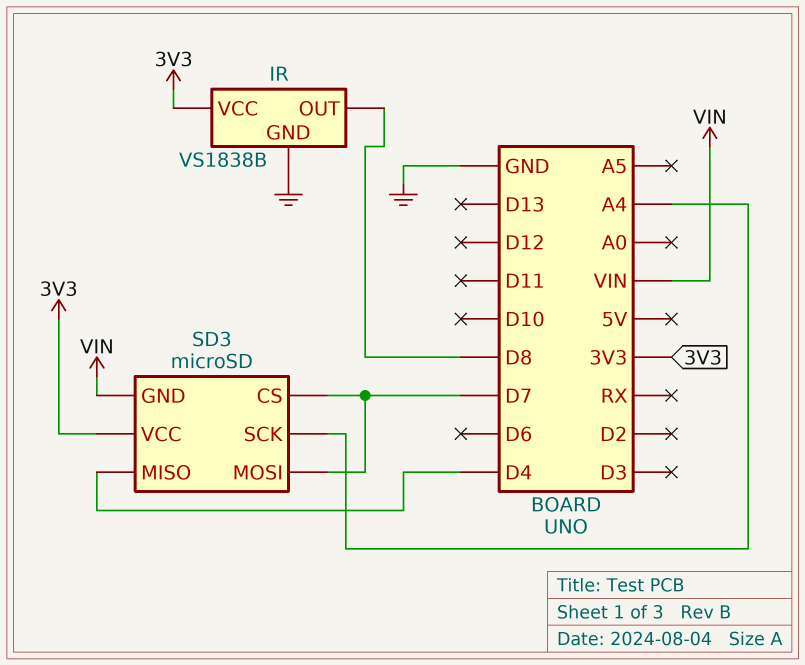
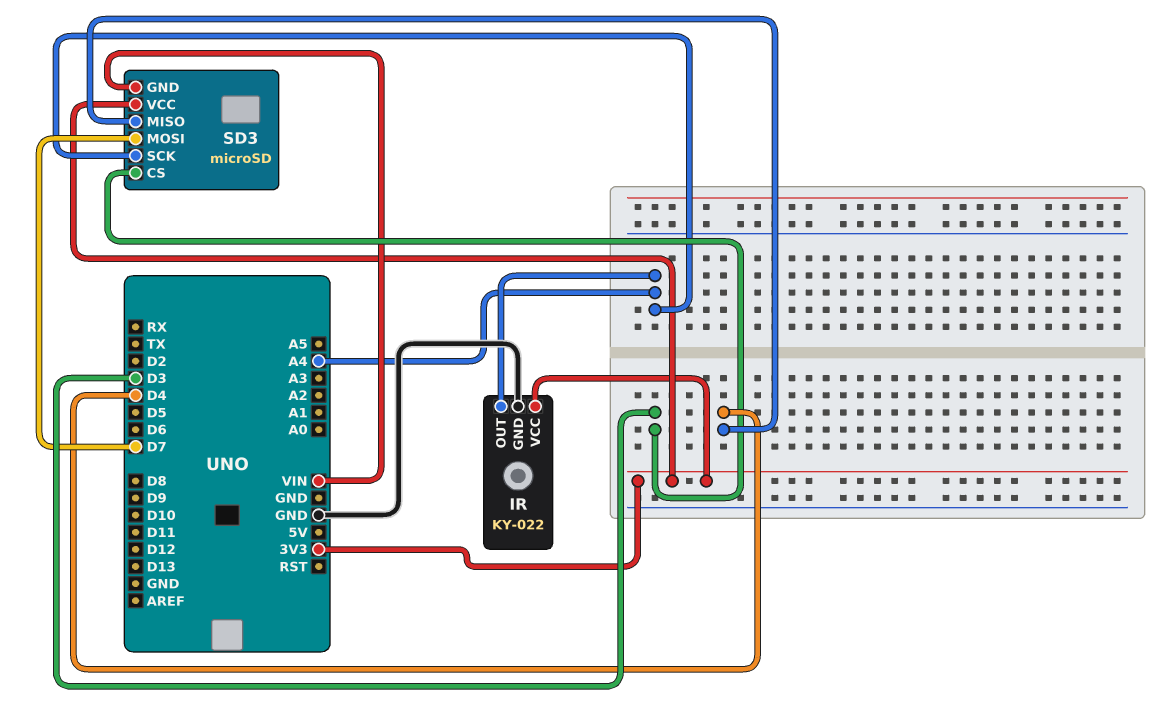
IR: VS1838B -> KY-022
IR pin OUT: D8 -> A4
SD3 pin CS: D7 -> D3

